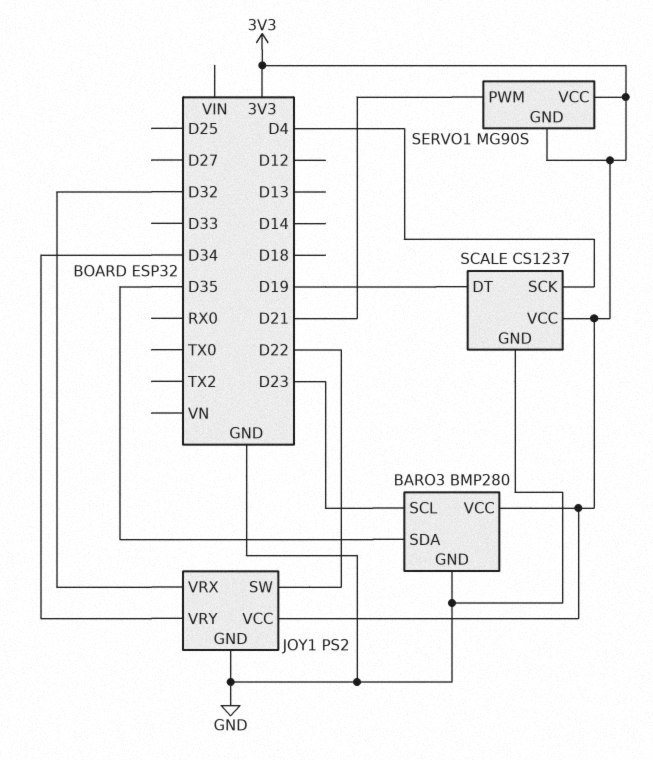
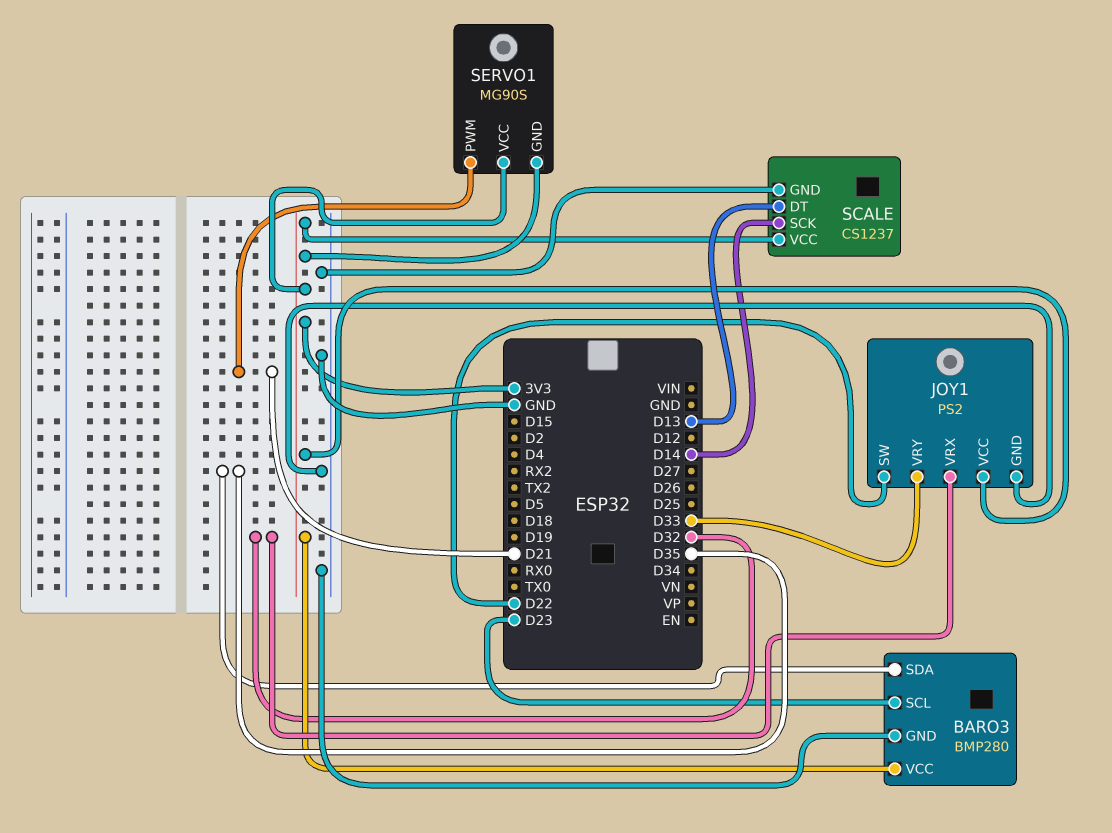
JOY1 pin VRY: D34 -> D33
SCALE pin DT: D19 -> D13
SCALE pin SCK: D4 -> D14

